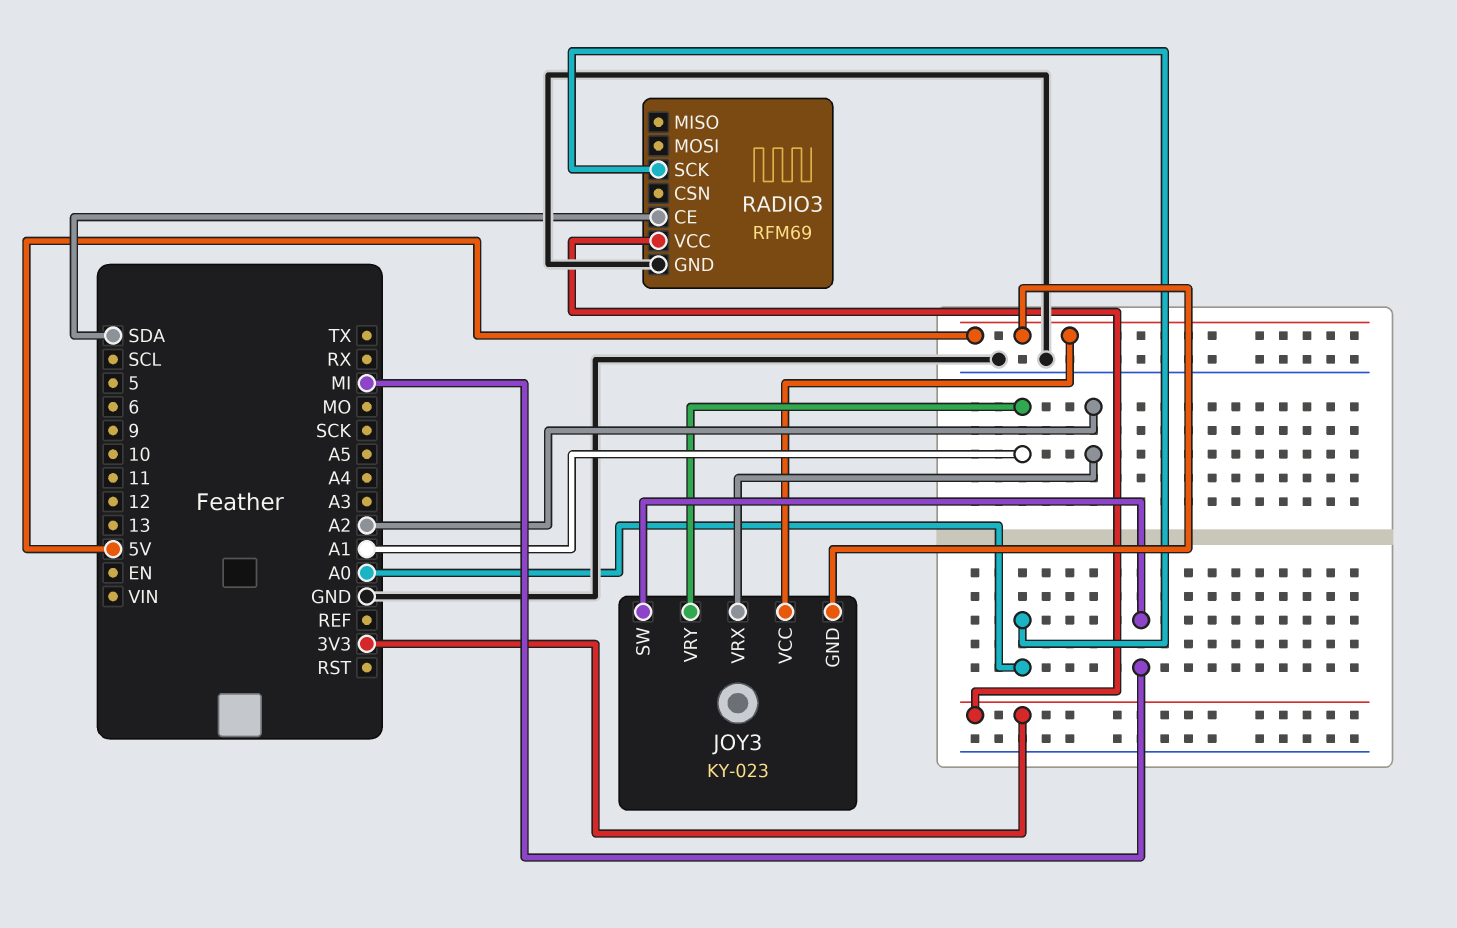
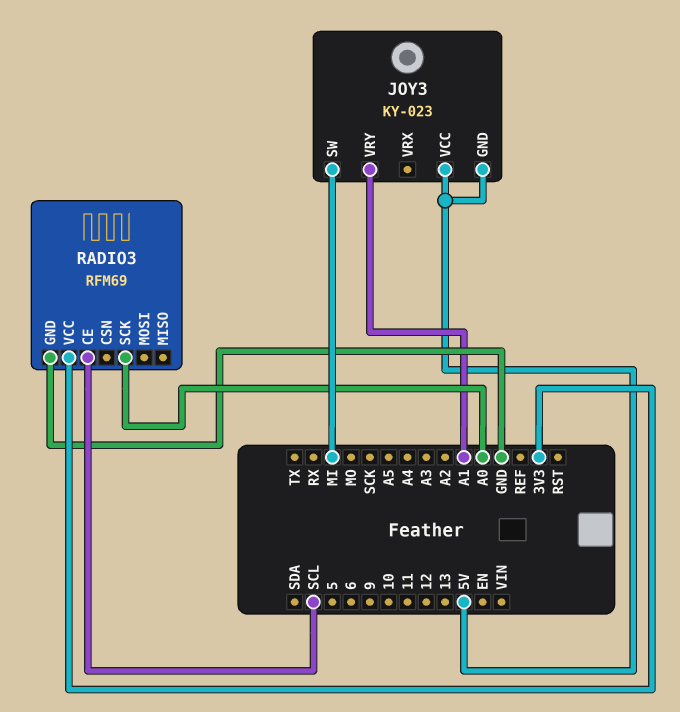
JOY3 pin VRX: A2 -> none
RADIO3 pin CE: SDA -> SCL

